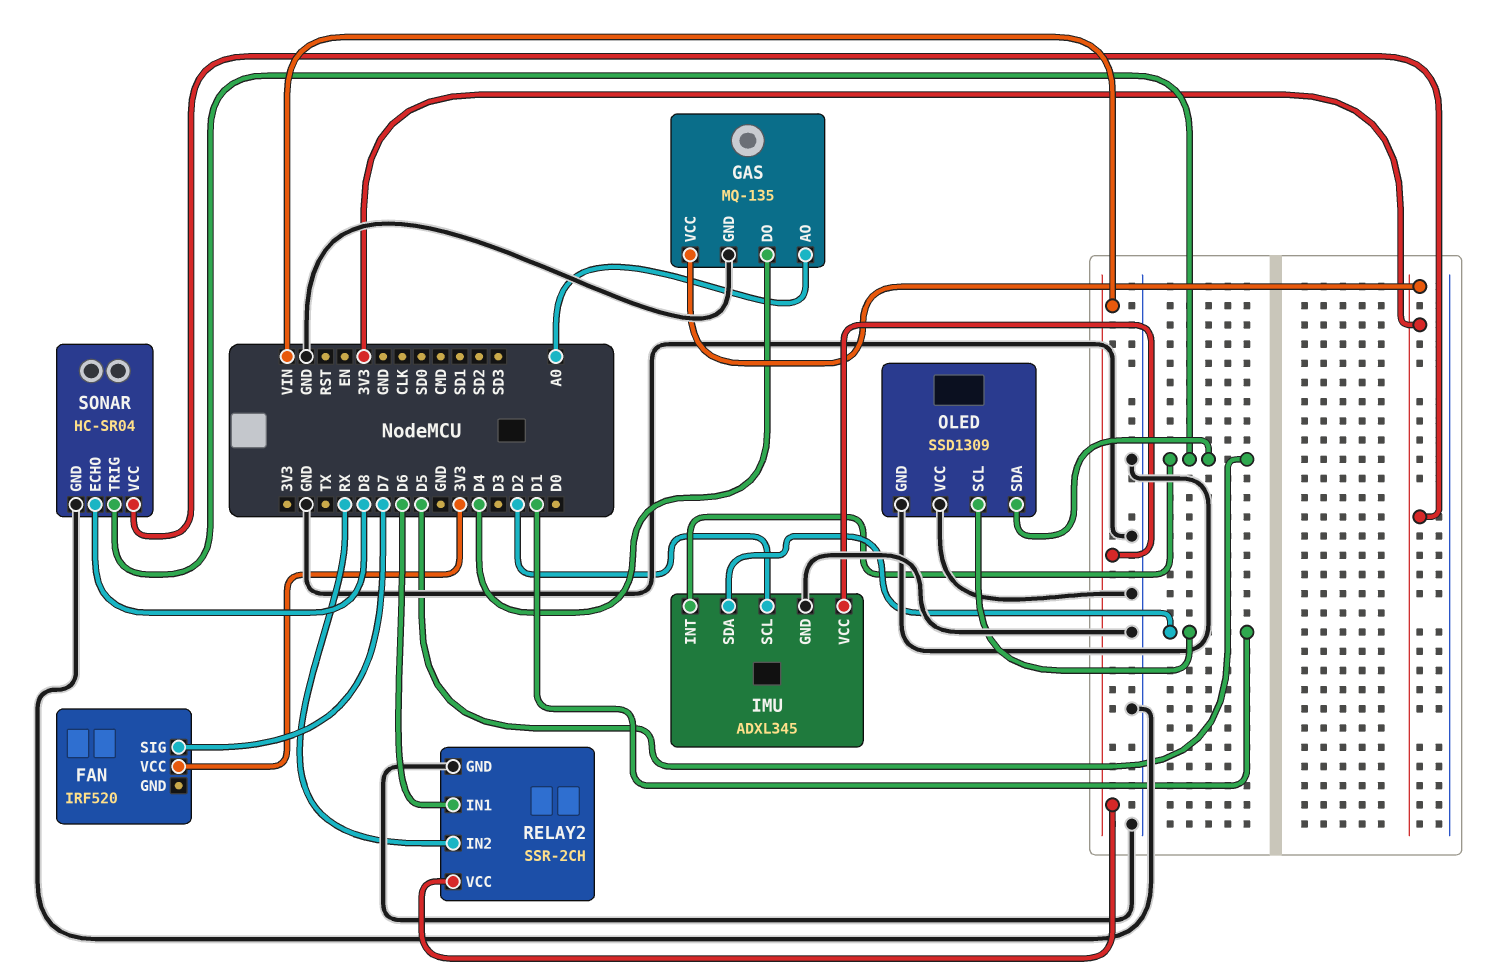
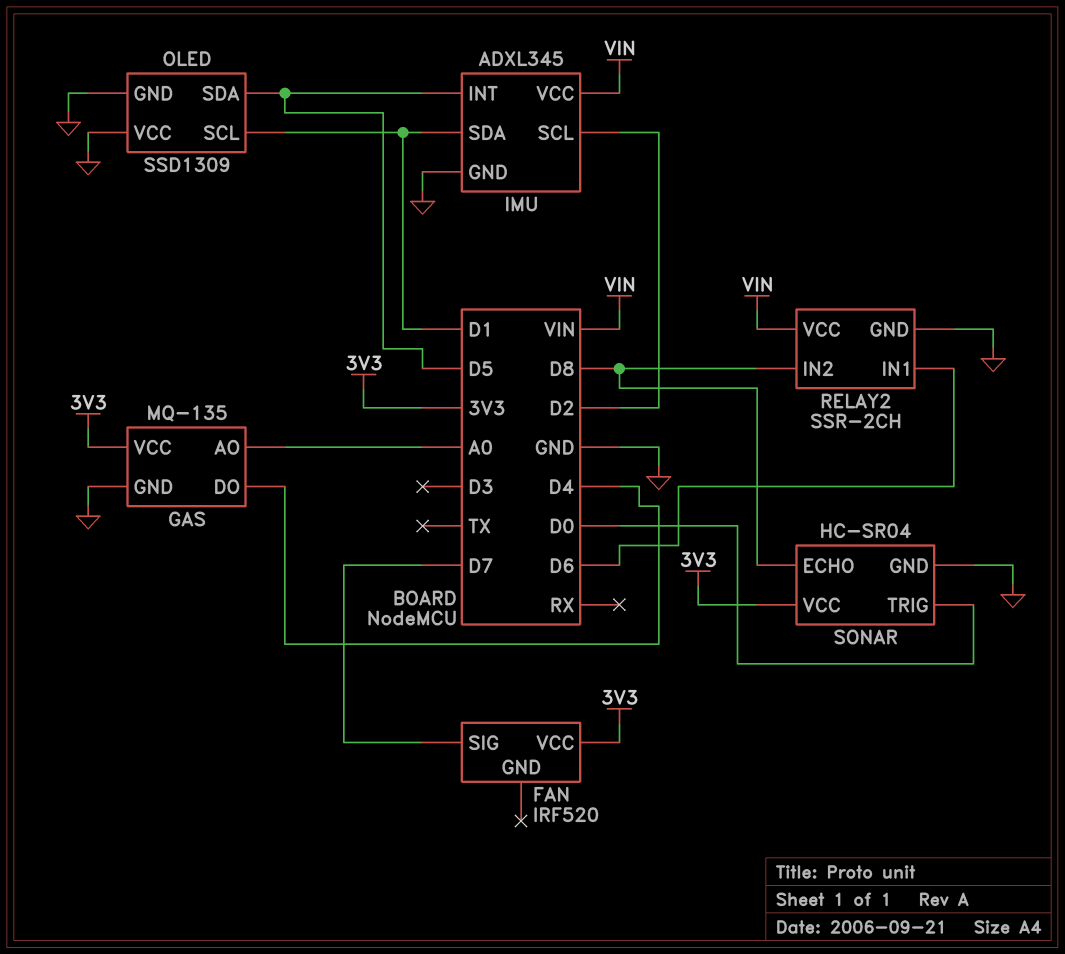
RELAY2 pin IN2: RX -> D8
SONAR pin TRIG: D5 -> D0

